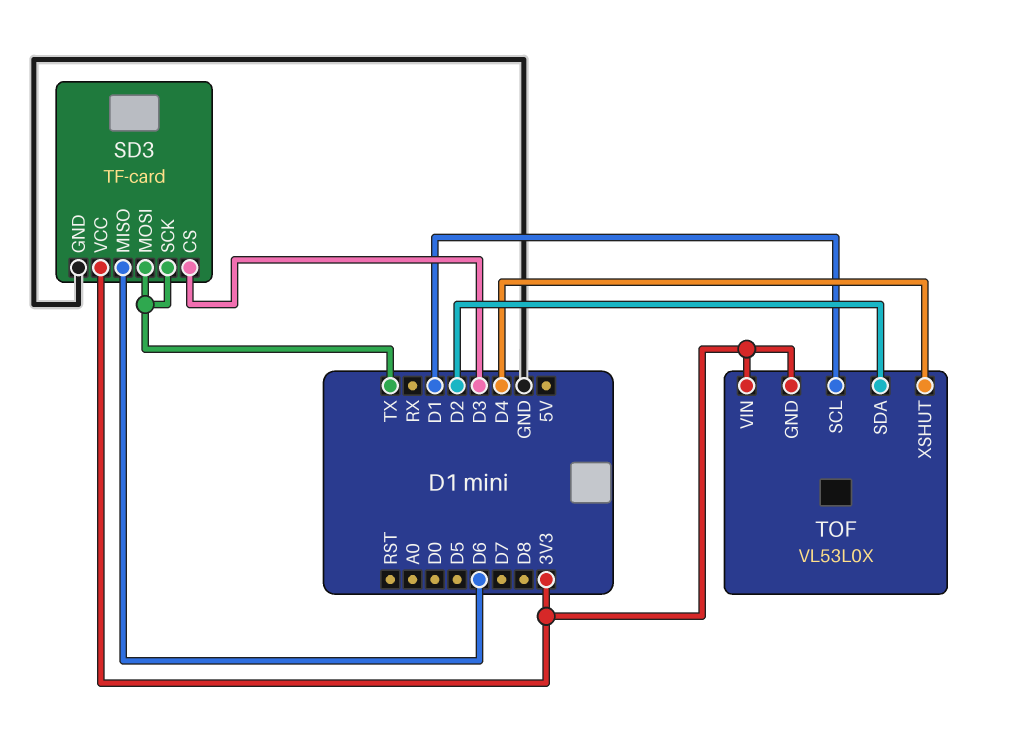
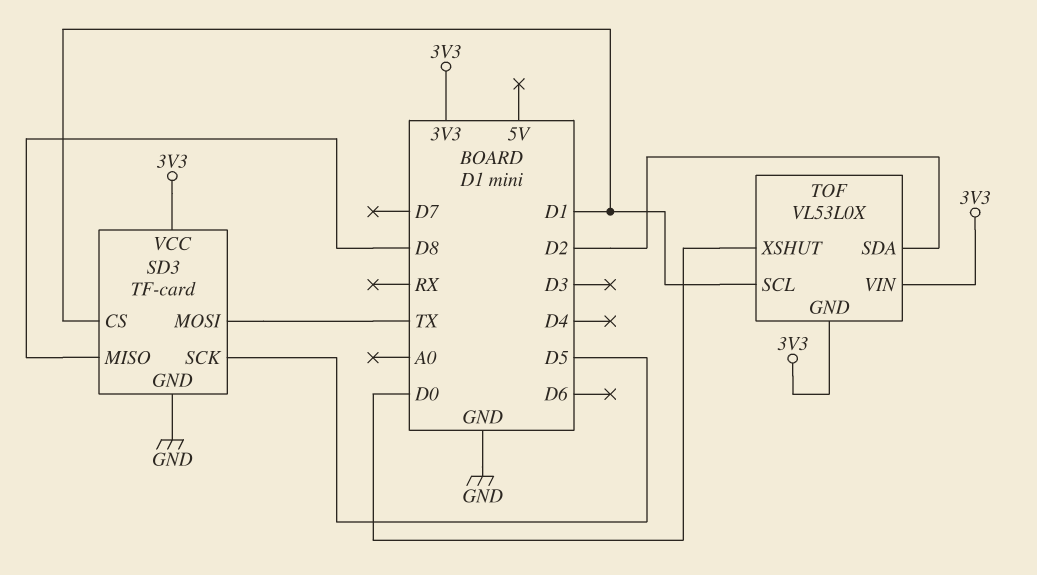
SD3 pin CS: D3 -> D1
SD3 pin MISO: D6 -> D8
SD3 pin SCK: TX -> D5
TOF pin XSHUT: D4 -> D0

